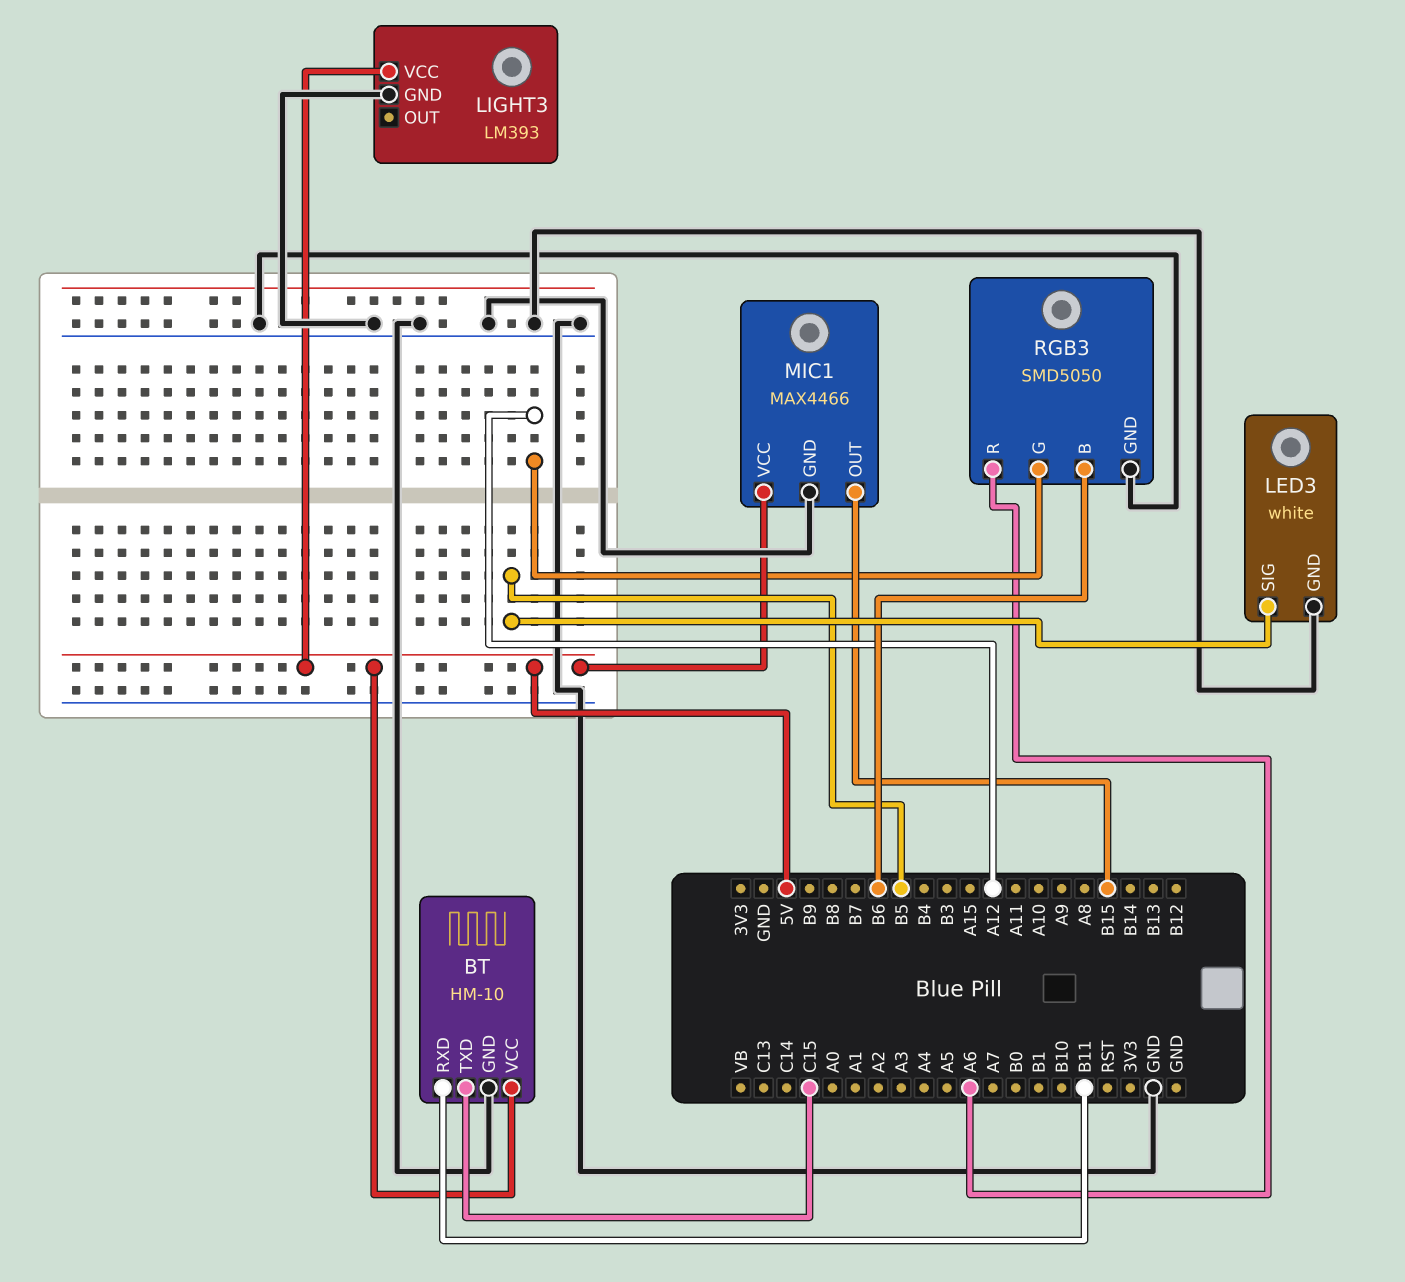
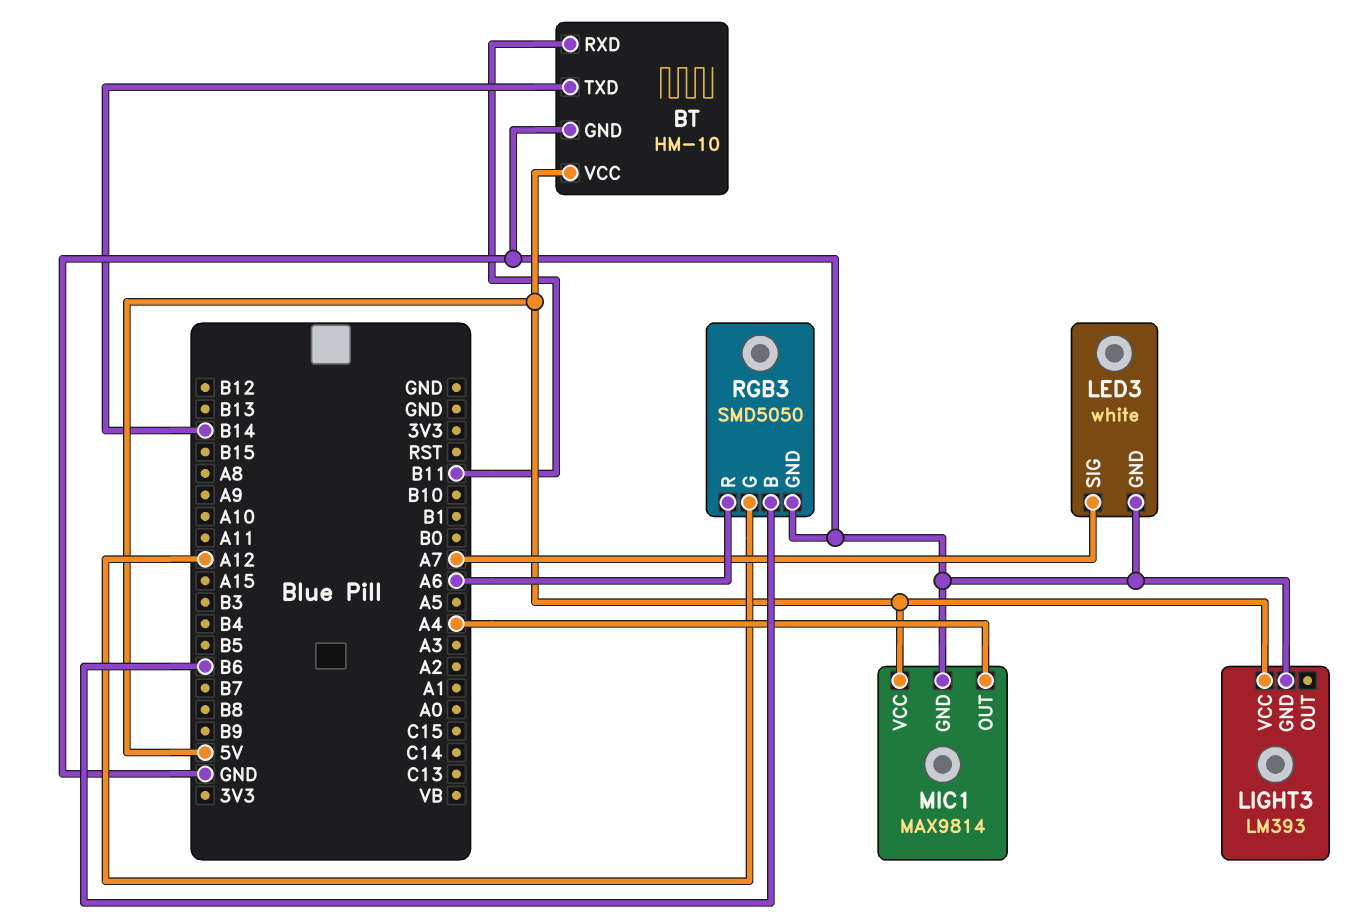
BT pin TXD: C15 -> B14
LED3 pin SIG: B5 -> A7
MIC1: MAX4466 -> MAX9814
MIC1 pin OUT: B15 -> A4

